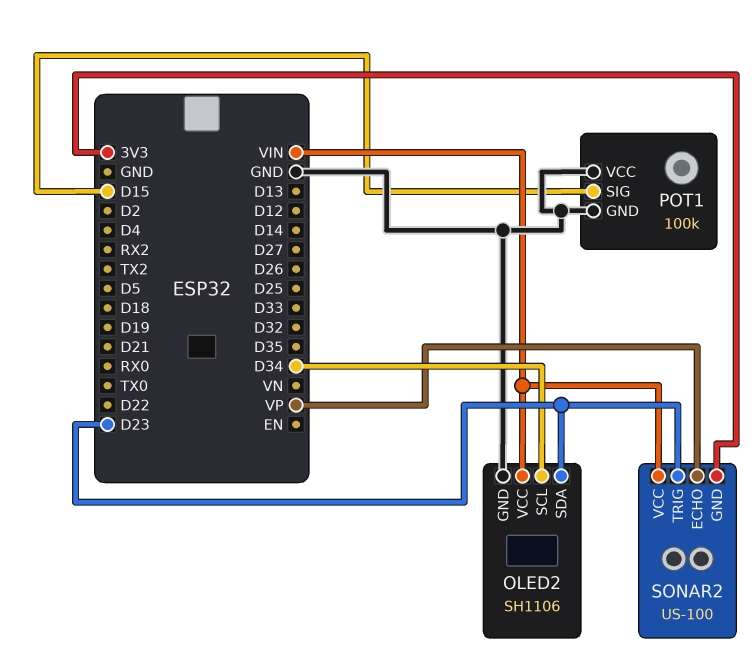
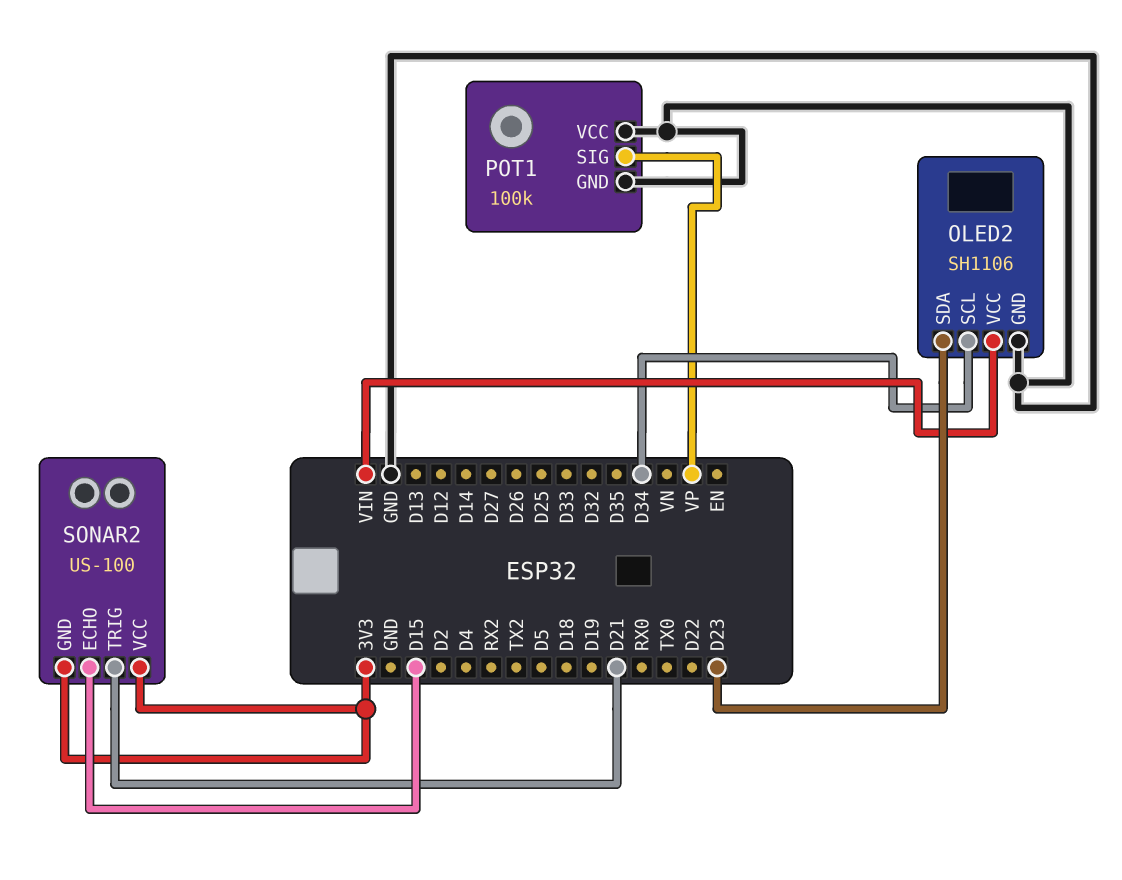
POT1 pin SIG: D15 -> VP
SONAR2 pin ECHO: VP -> D15
SONAR2 pin TRIG: D23 -> D21
SONAR2 pin VCC: VIN -> 3V3

